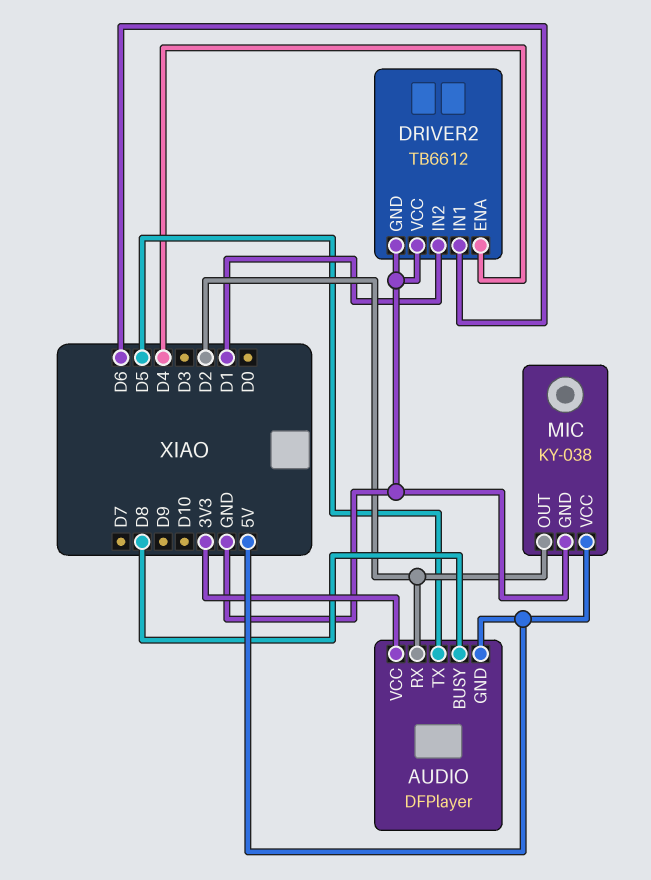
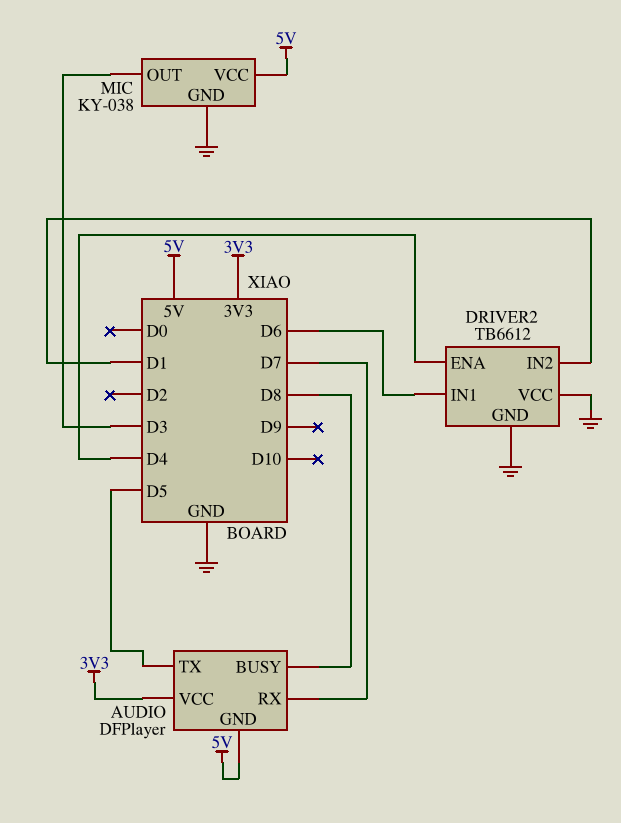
AUDIO pin RX: D2 -> D7
MIC pin OUT: D2 -> D3

